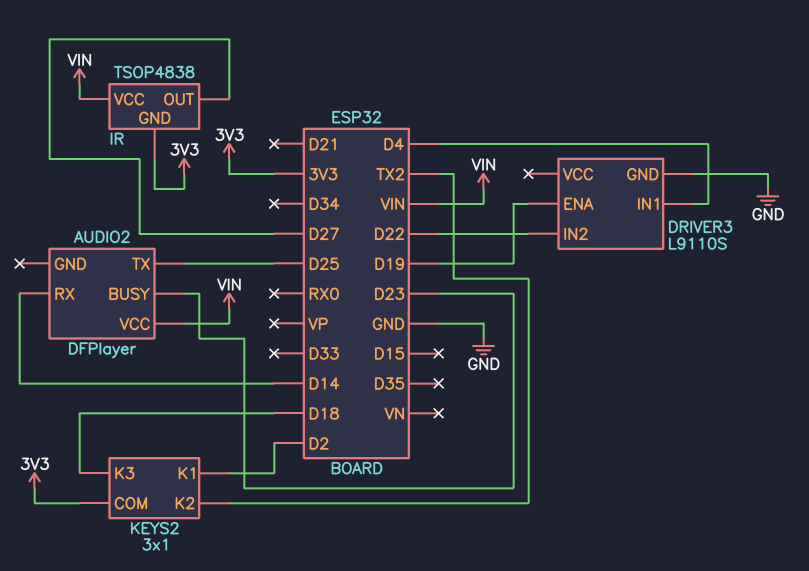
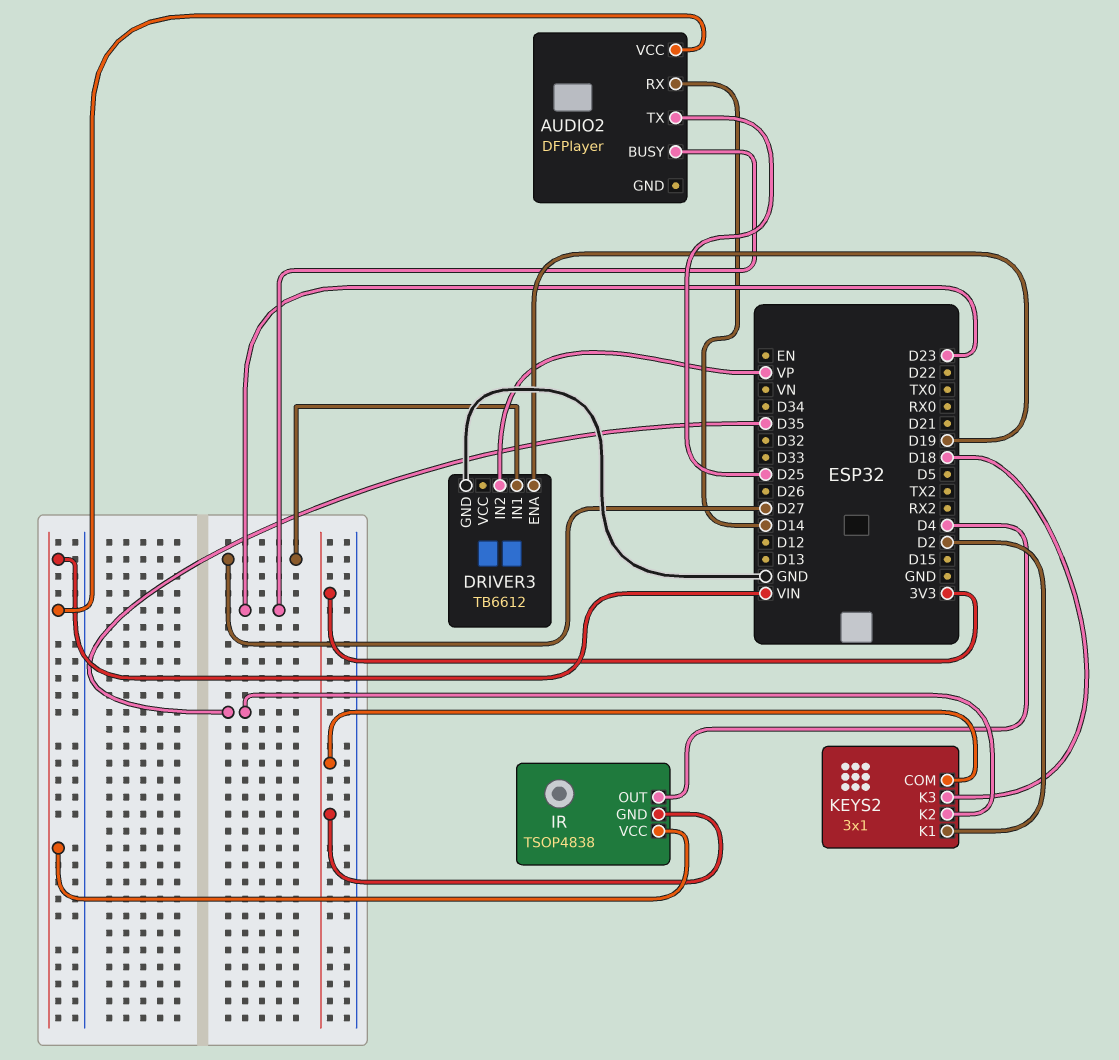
DRIVER3: L9110S -> TB6612
DRIVER3 pin IN1: D4 -> D27
DRIVER3 pin IN2: D22 -> VP
IR pin OUT: D27 -> D4
KEYS2 pin K2: TX2 -> D35

